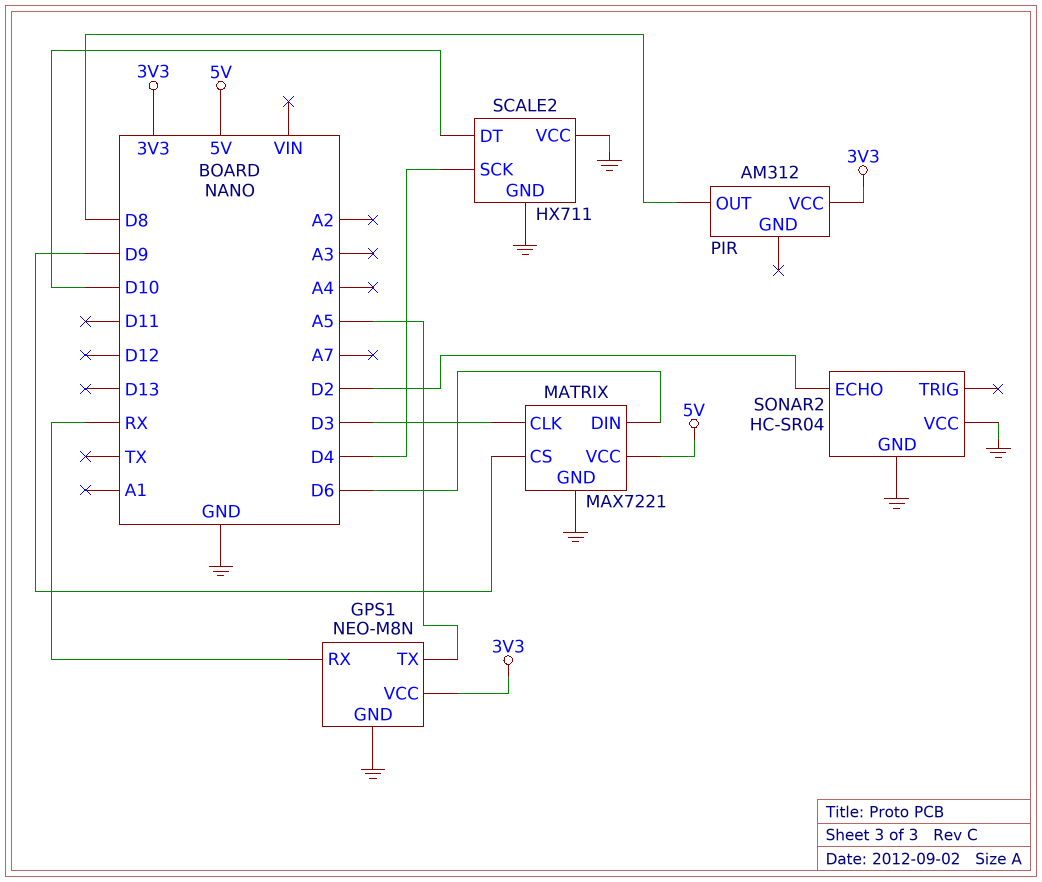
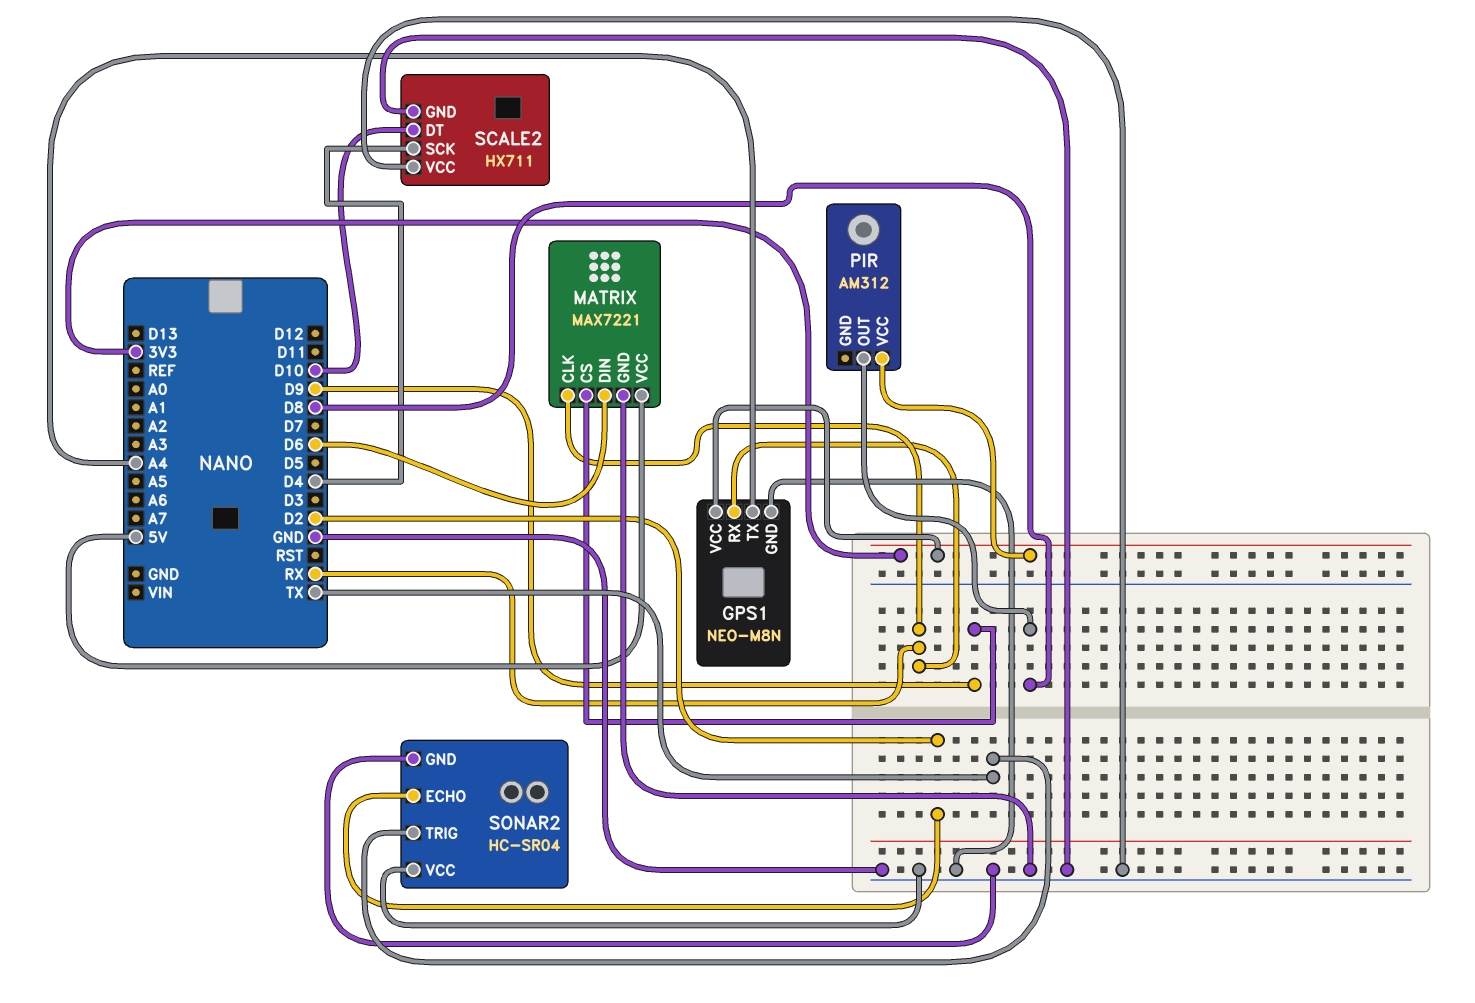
GPS1 pin TX: A5 -> A4
MATRIX pin CLK: D3 -> RX
SONAR2 pin TRIG: none -> TX

